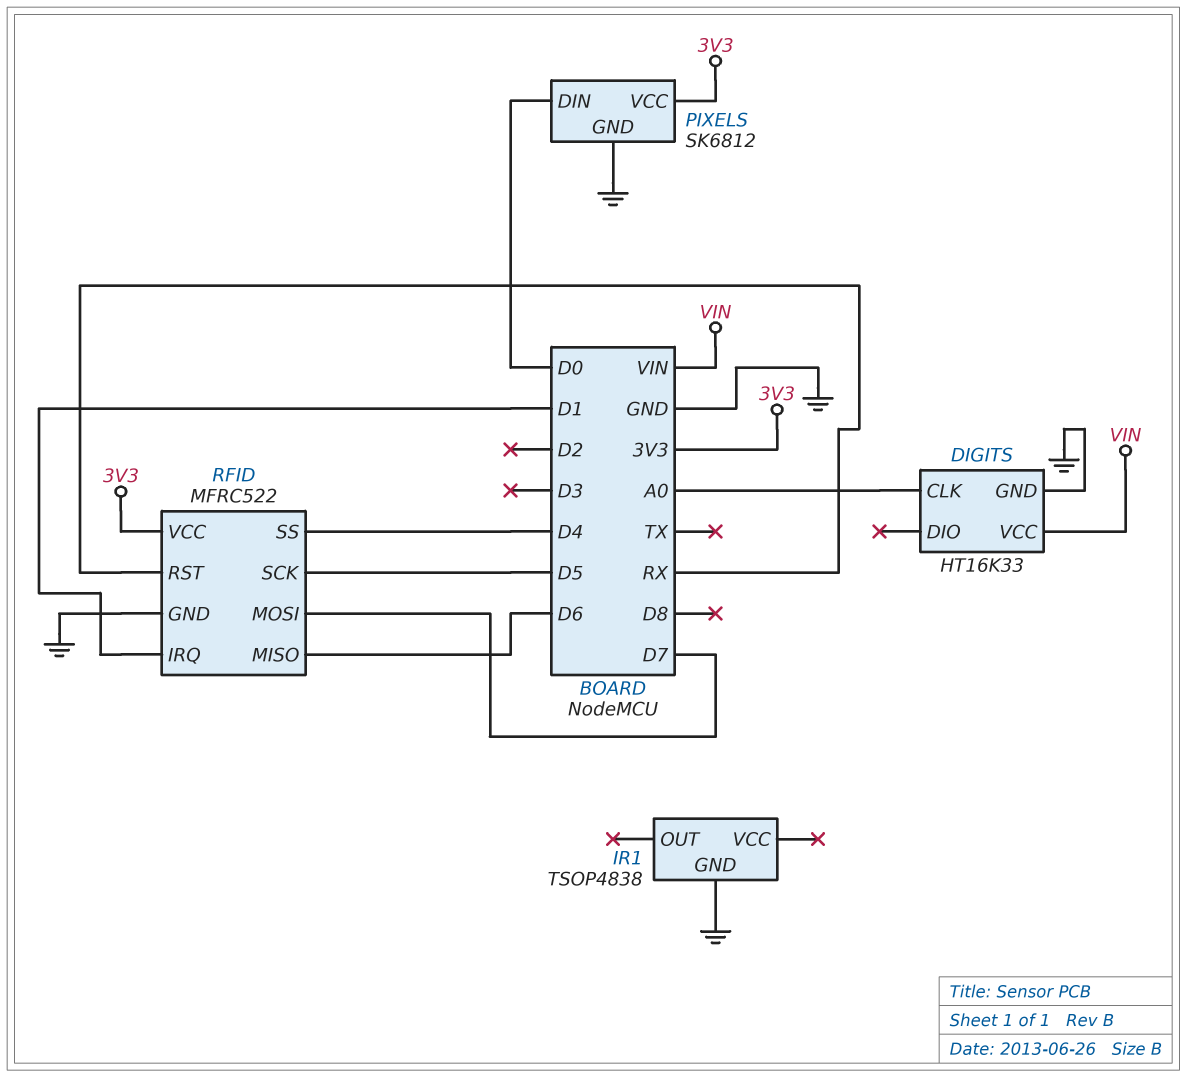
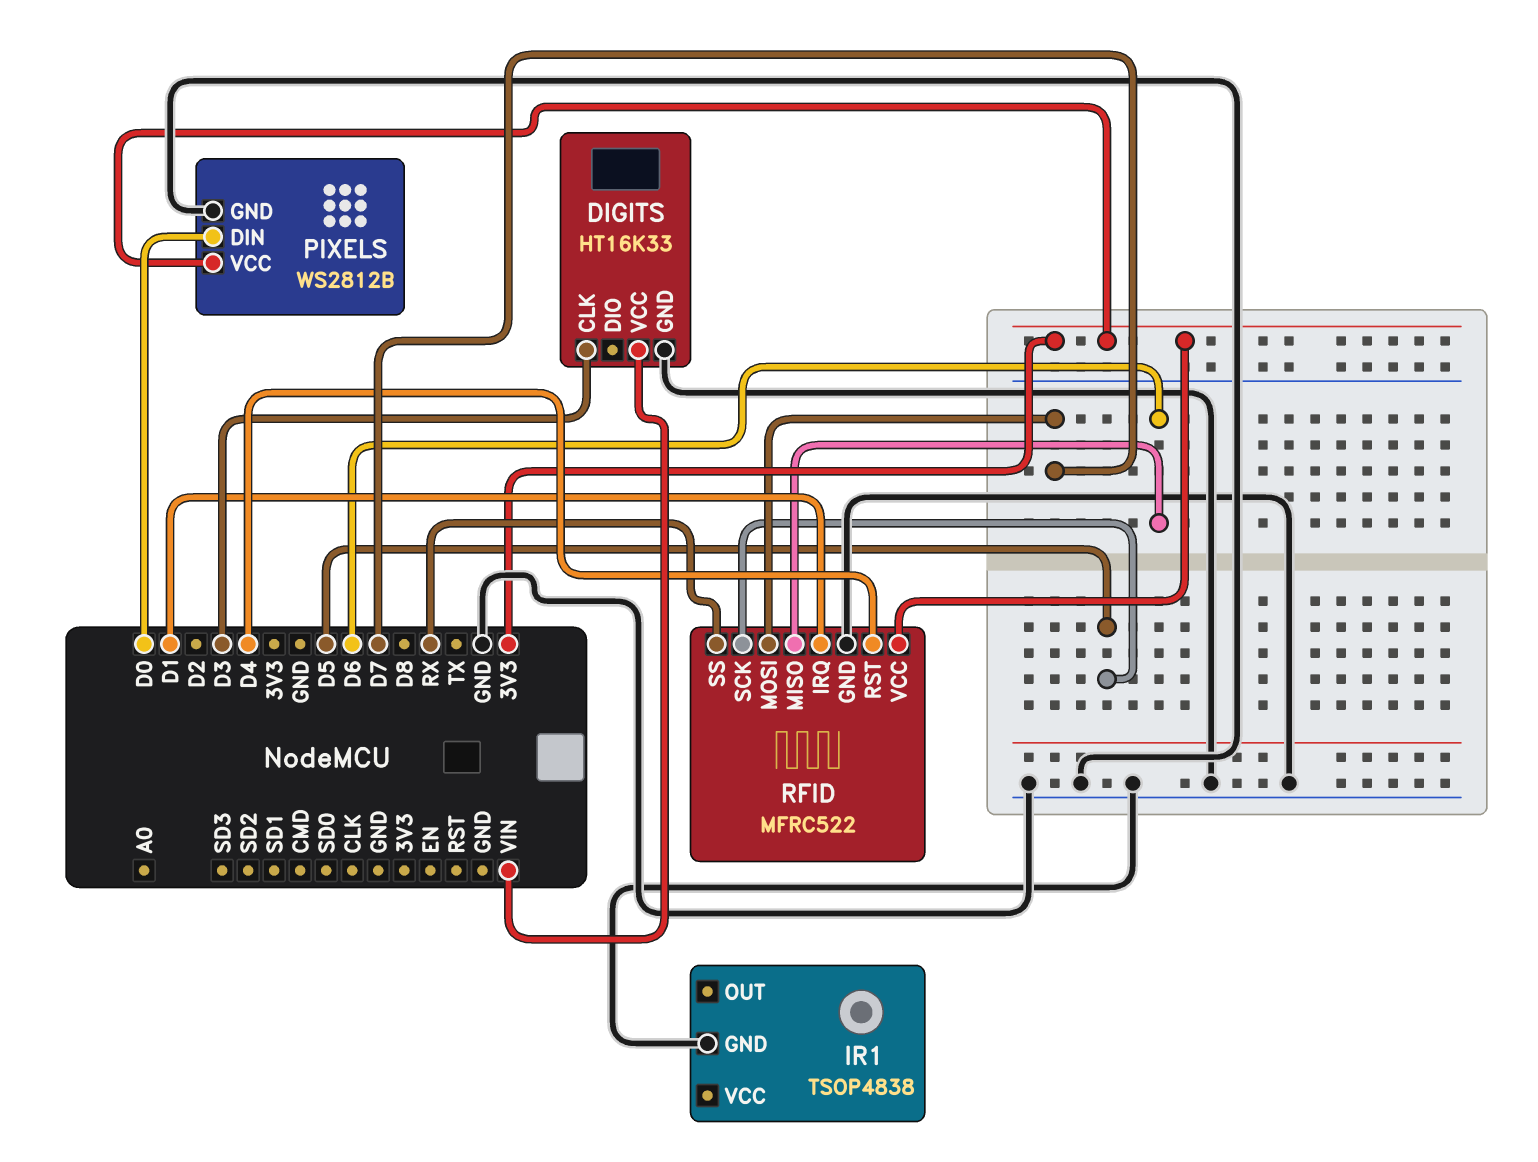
DIGITS pin CLK: A0 -> D3
PIXELS: SK6812 -> WS2812B
RFID pin RST: RX -> D4
RFID pin SS: D4 -> RX

